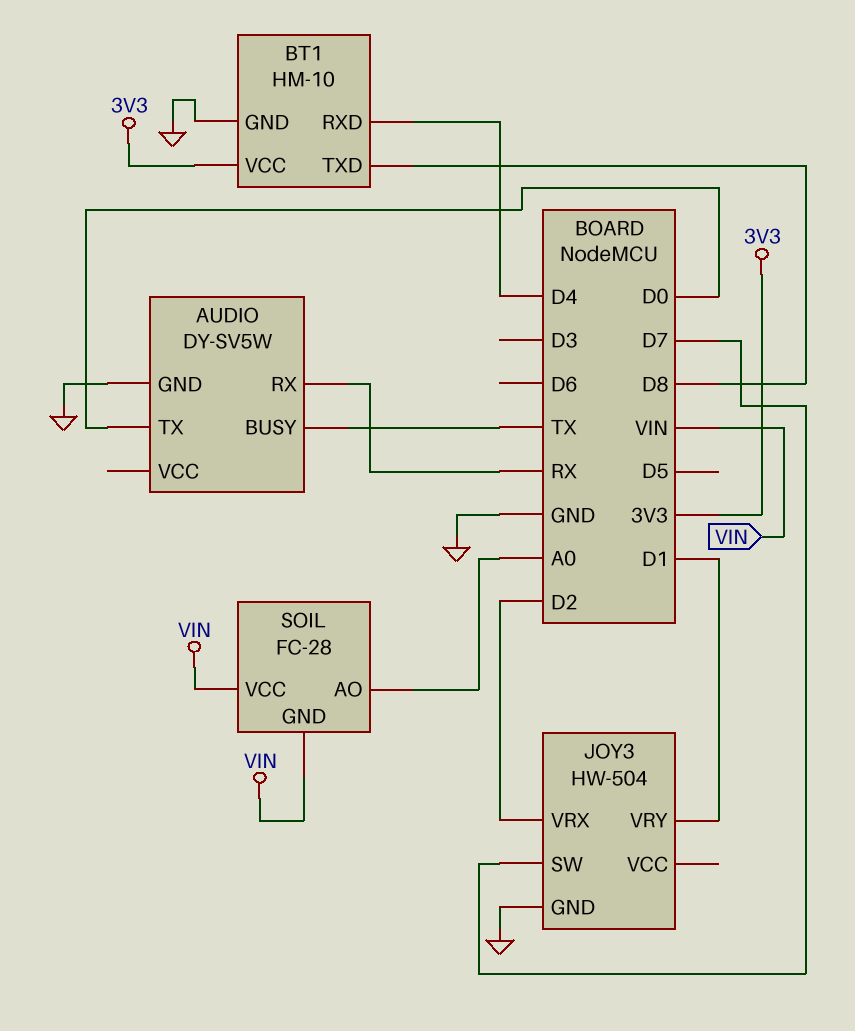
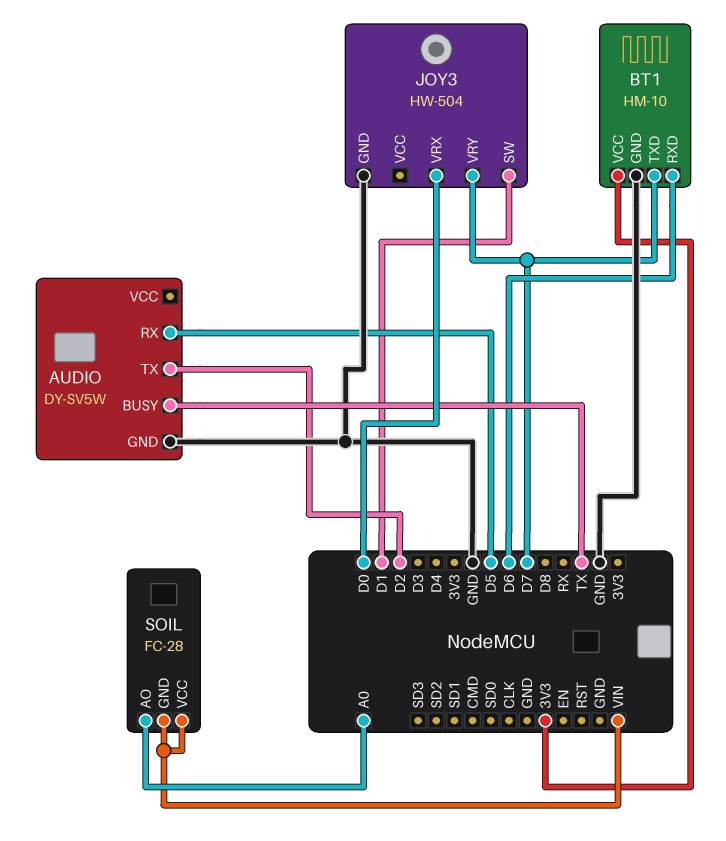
AUDIO pin RX: RX -> D5
AUDIO pin TX: D0 -> D2
BT1 pin RXD: D4 -> D6
BT1 pin TXD: D8 -> D7
JOY3 pin SW: D7 -> D1
JOY3 pin VRX: D2 -> D0
JOY3 pin VRY: D1 -> D7

